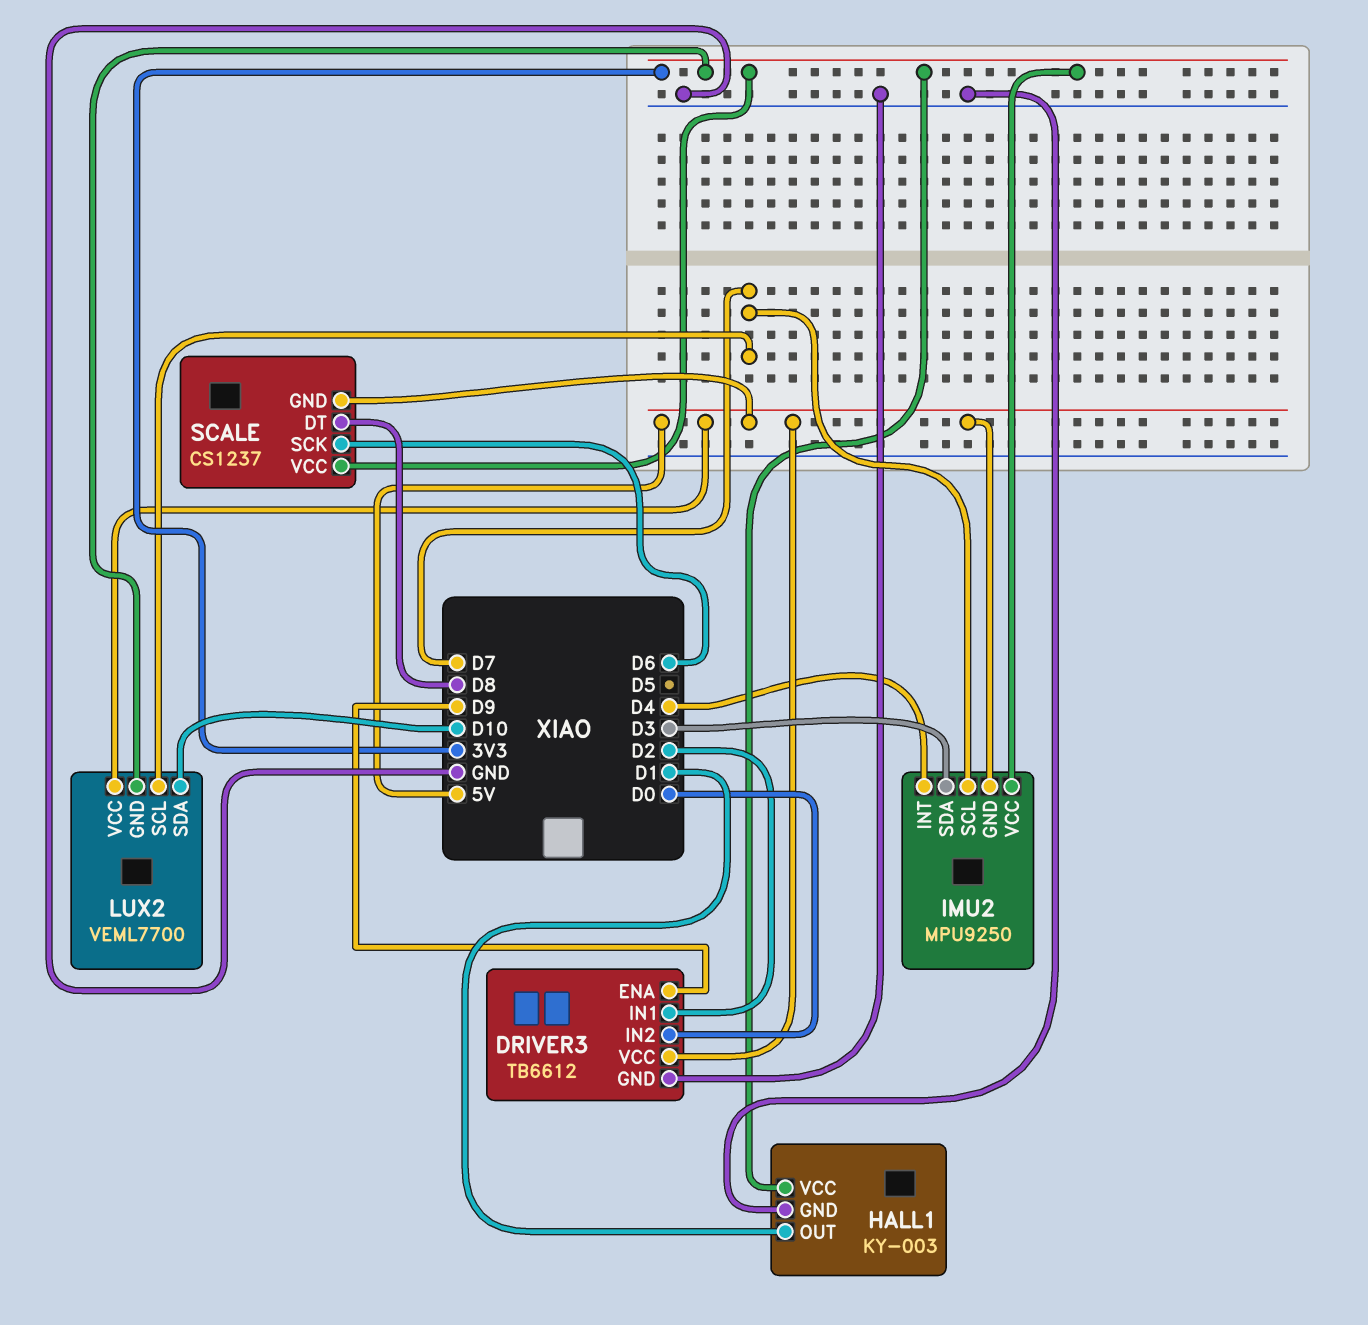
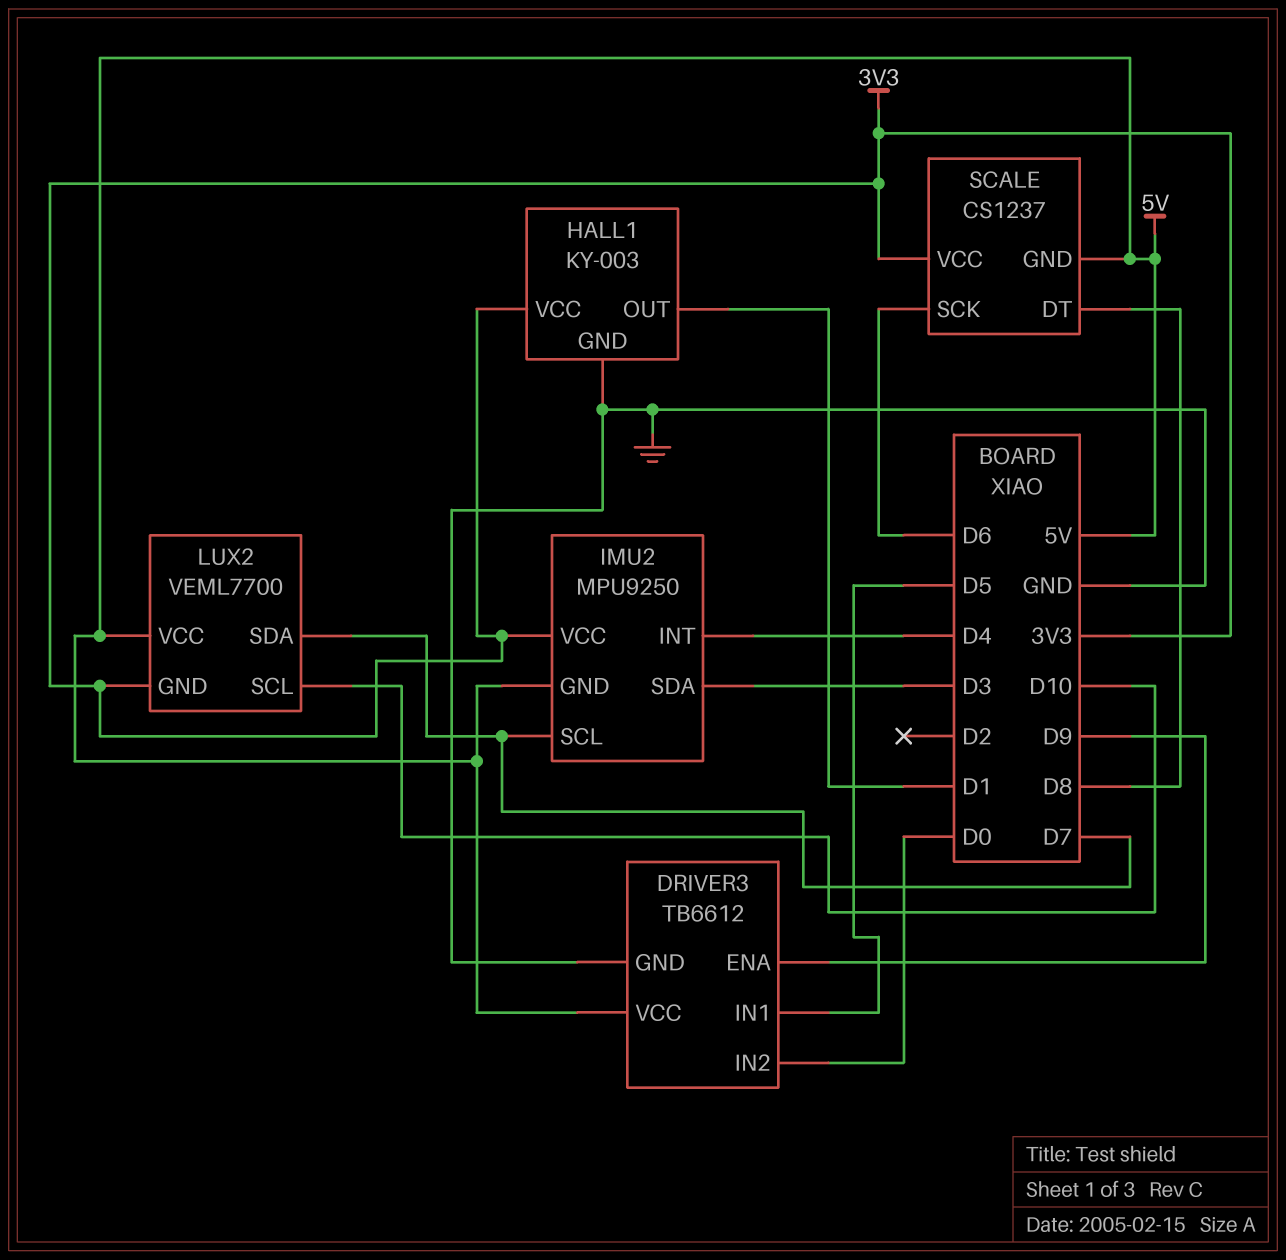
DRIVER3 pin IN1: D2 -> D5
LUX2 pin SCL: D7 -> D10
LUX2 pin SDA: D10 -> D7

